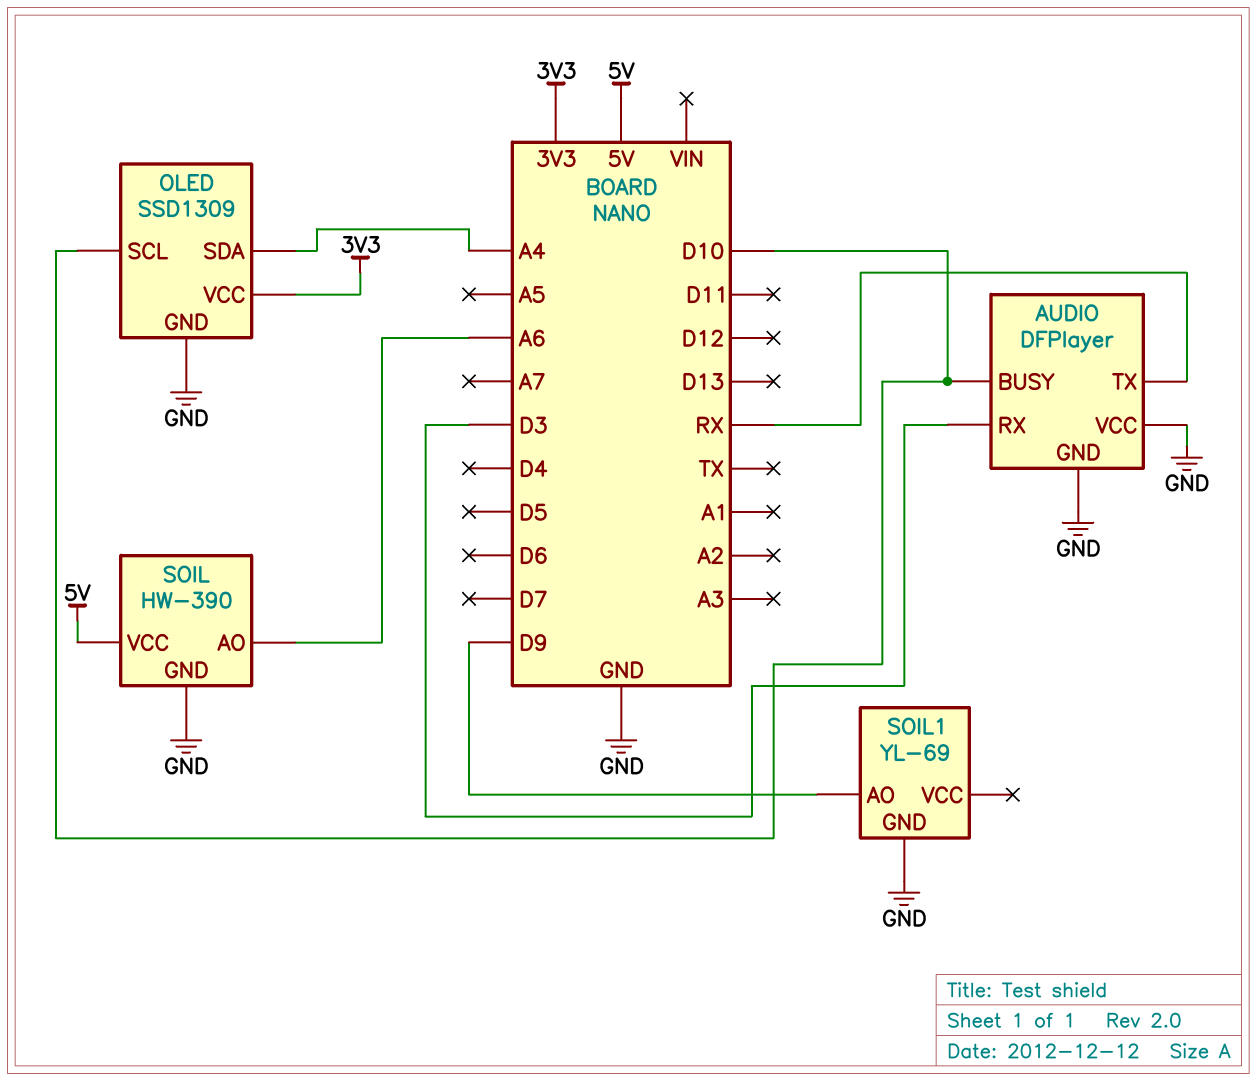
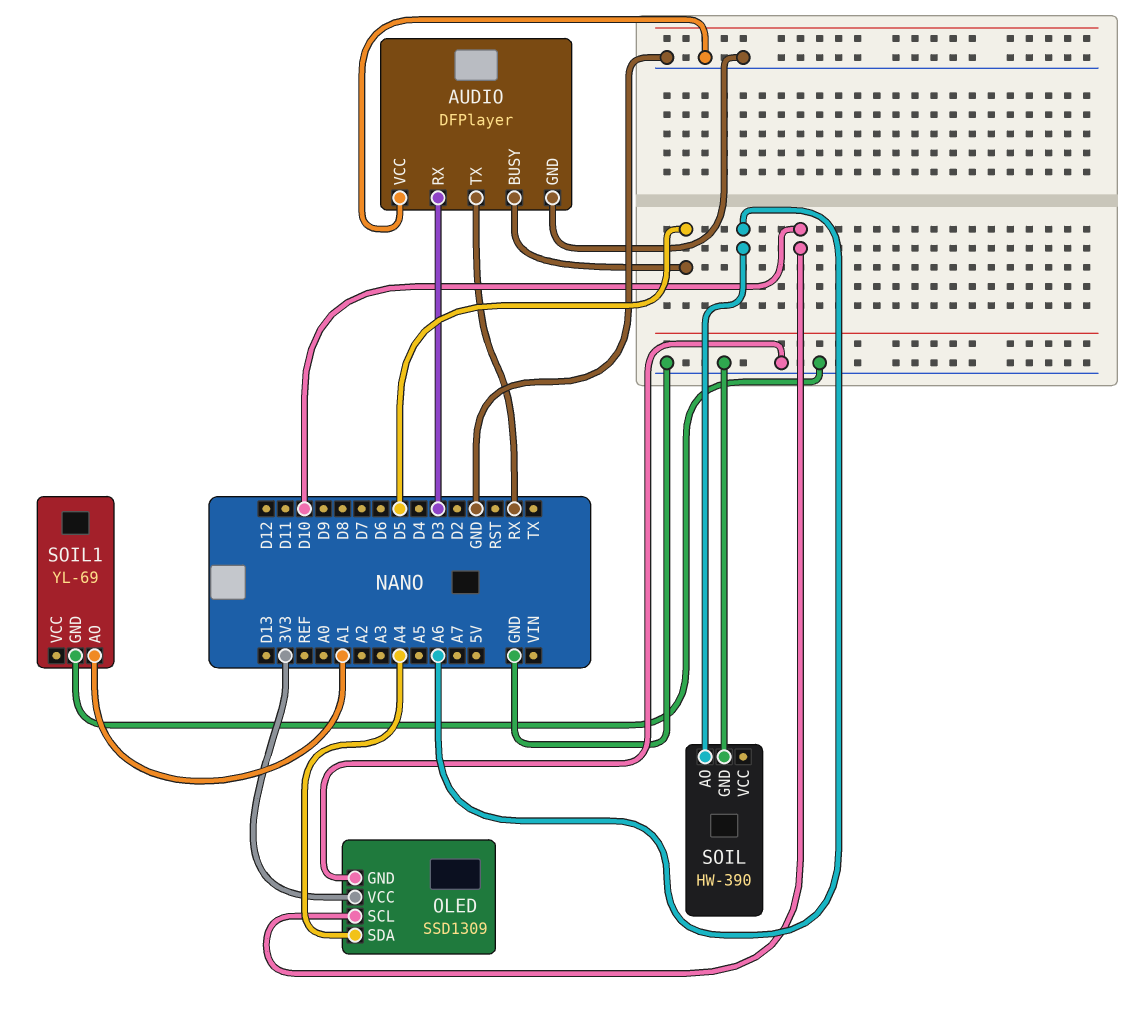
AUDIO pin BUSY: D10 -> D5
SOIL pin VCC: 5V -> none
SOIL1 pin AO: D9 -> A1

